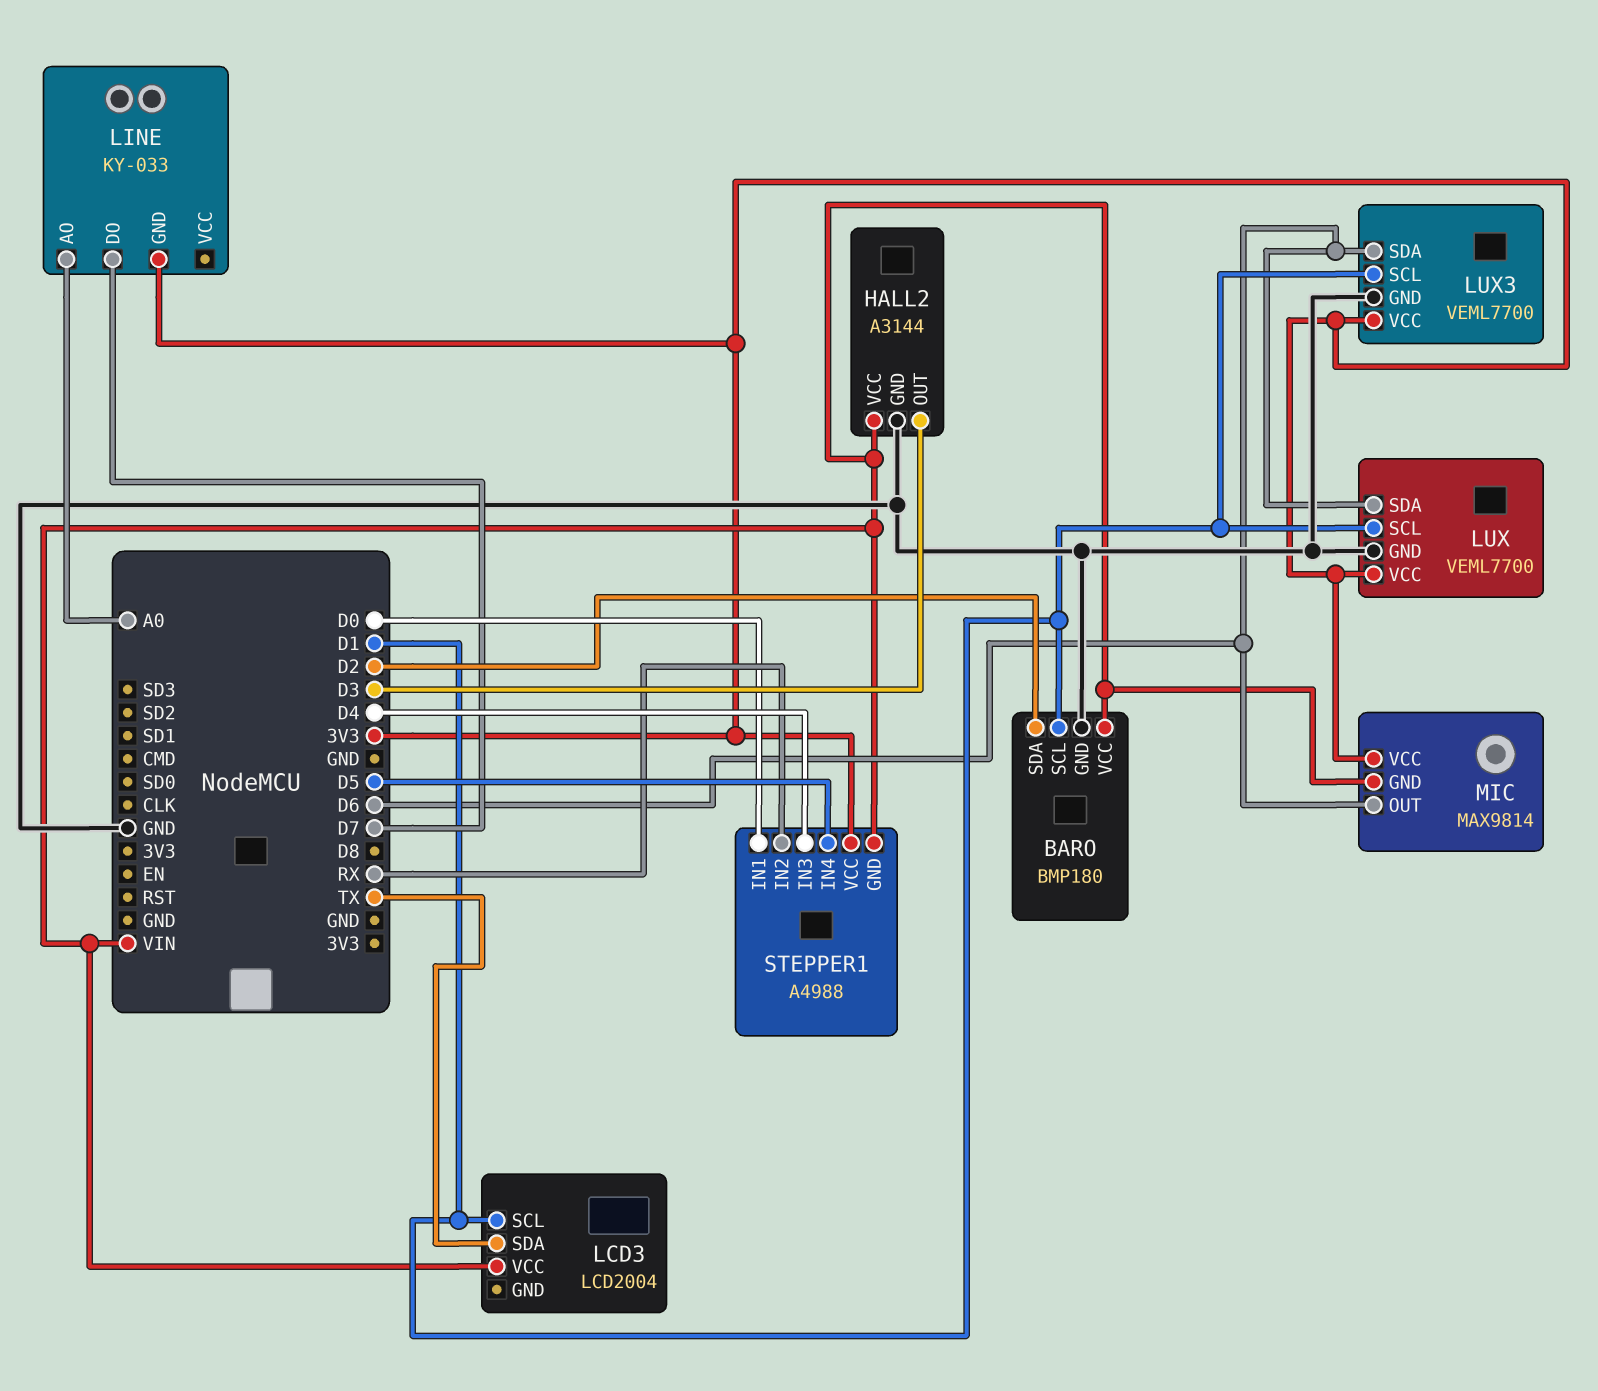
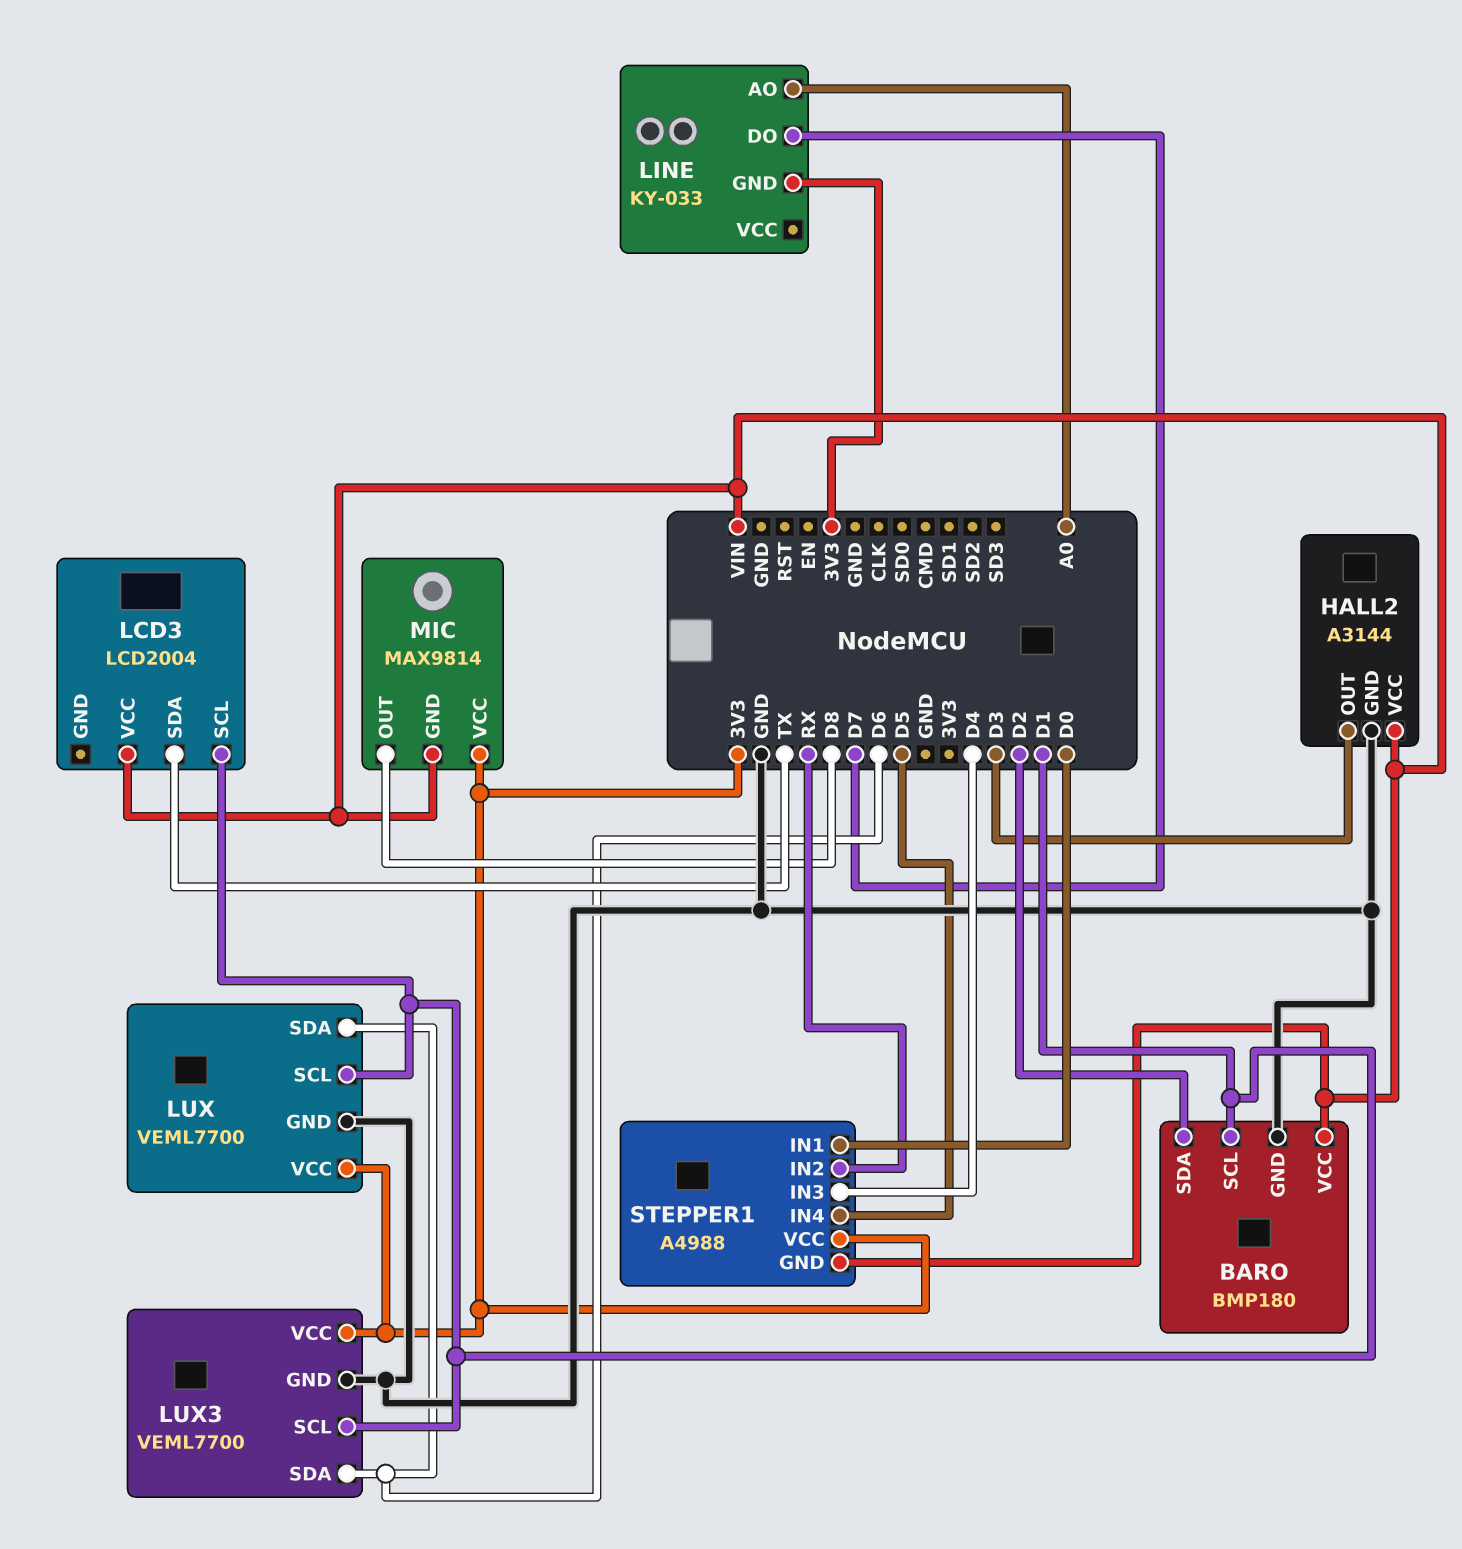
MIC pin OUT: D6 -> D8

